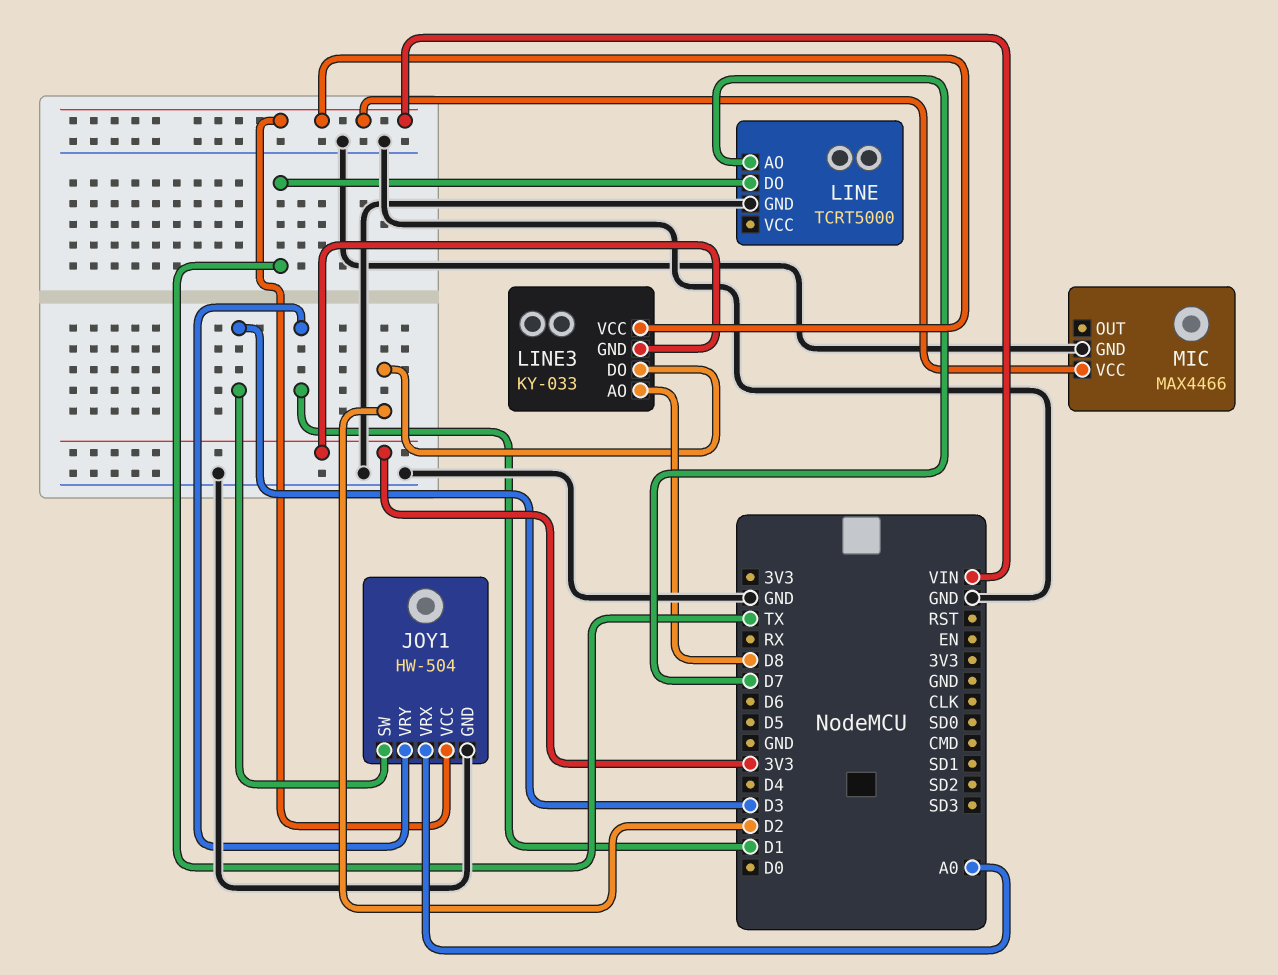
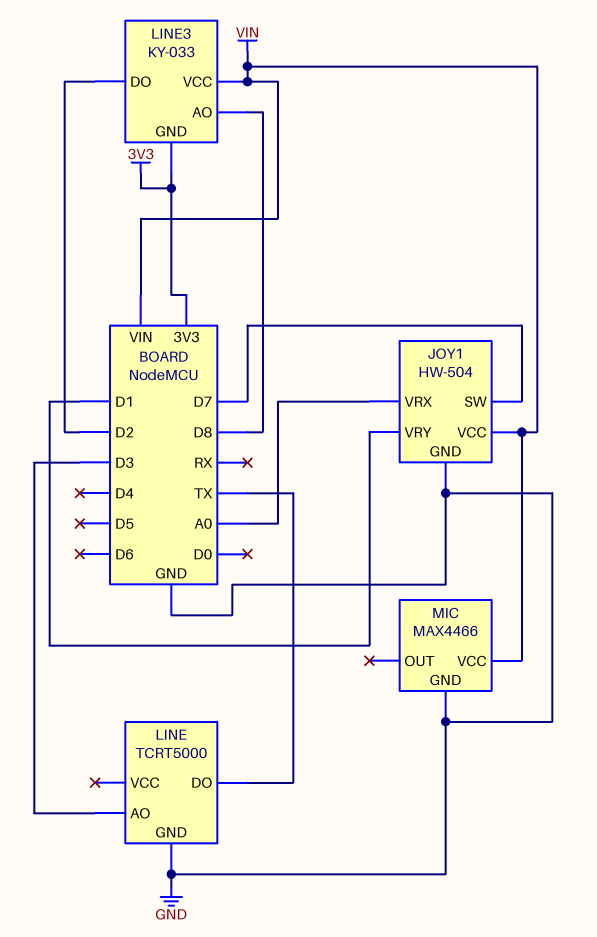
JOY1 pin SW: D3 -> D7
LINE pin AO: D7 -> D3

